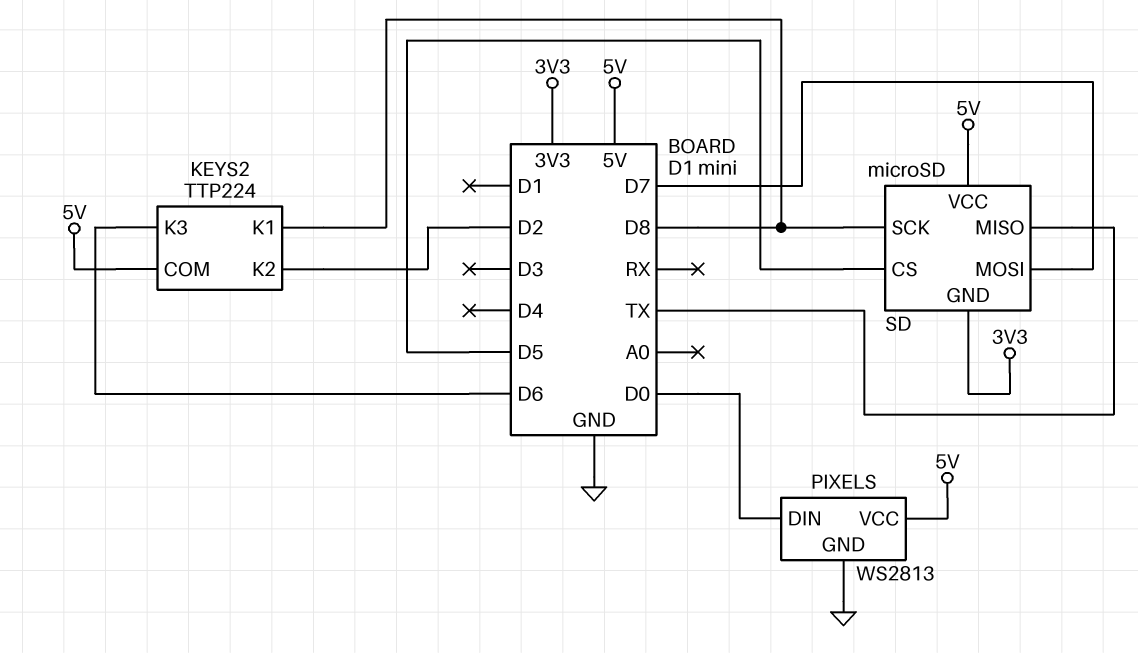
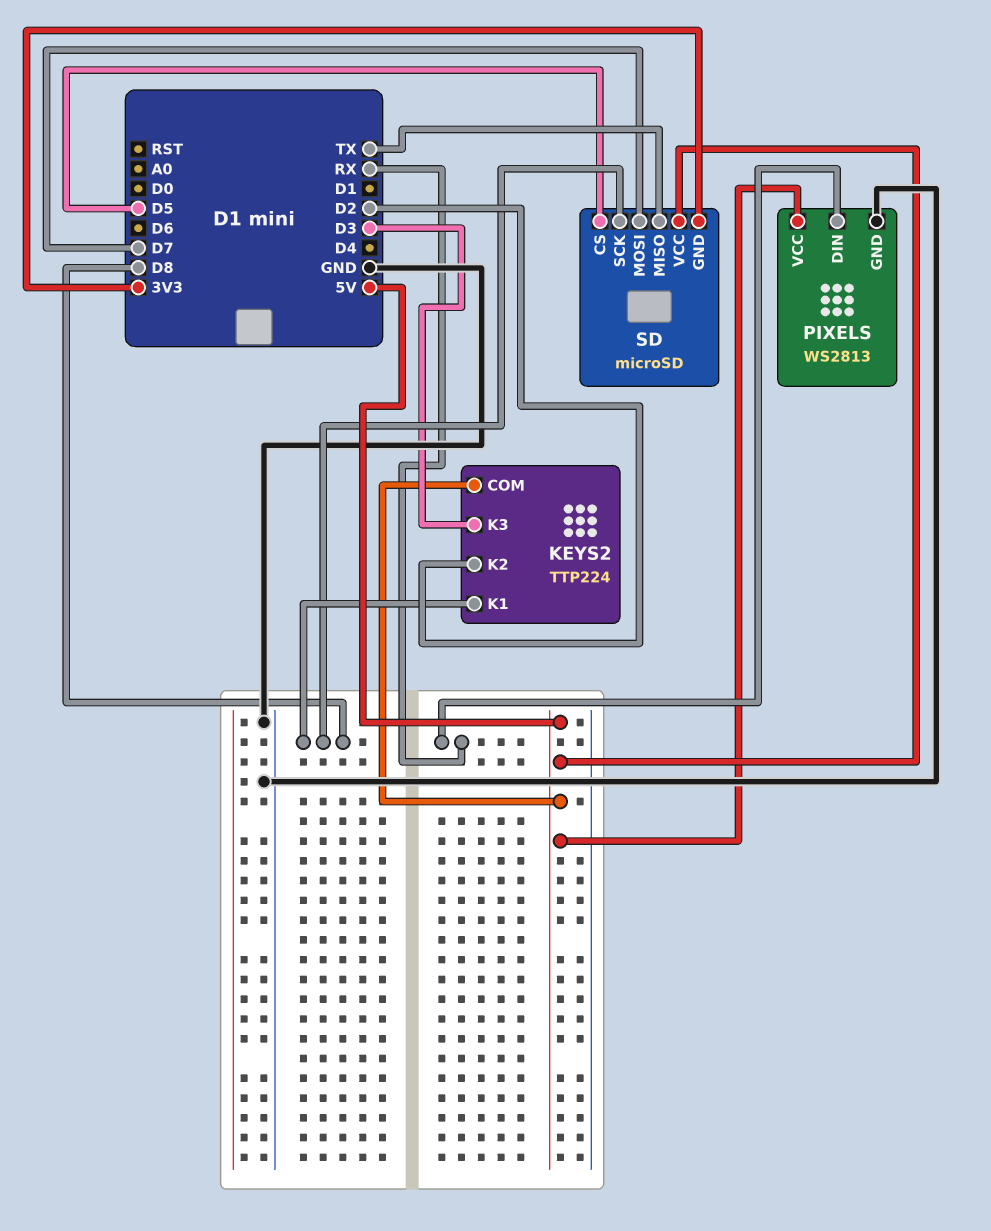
KEYS2 pin K3: D6 -> D3
PIXELS pin DIN: D0 -> RX

